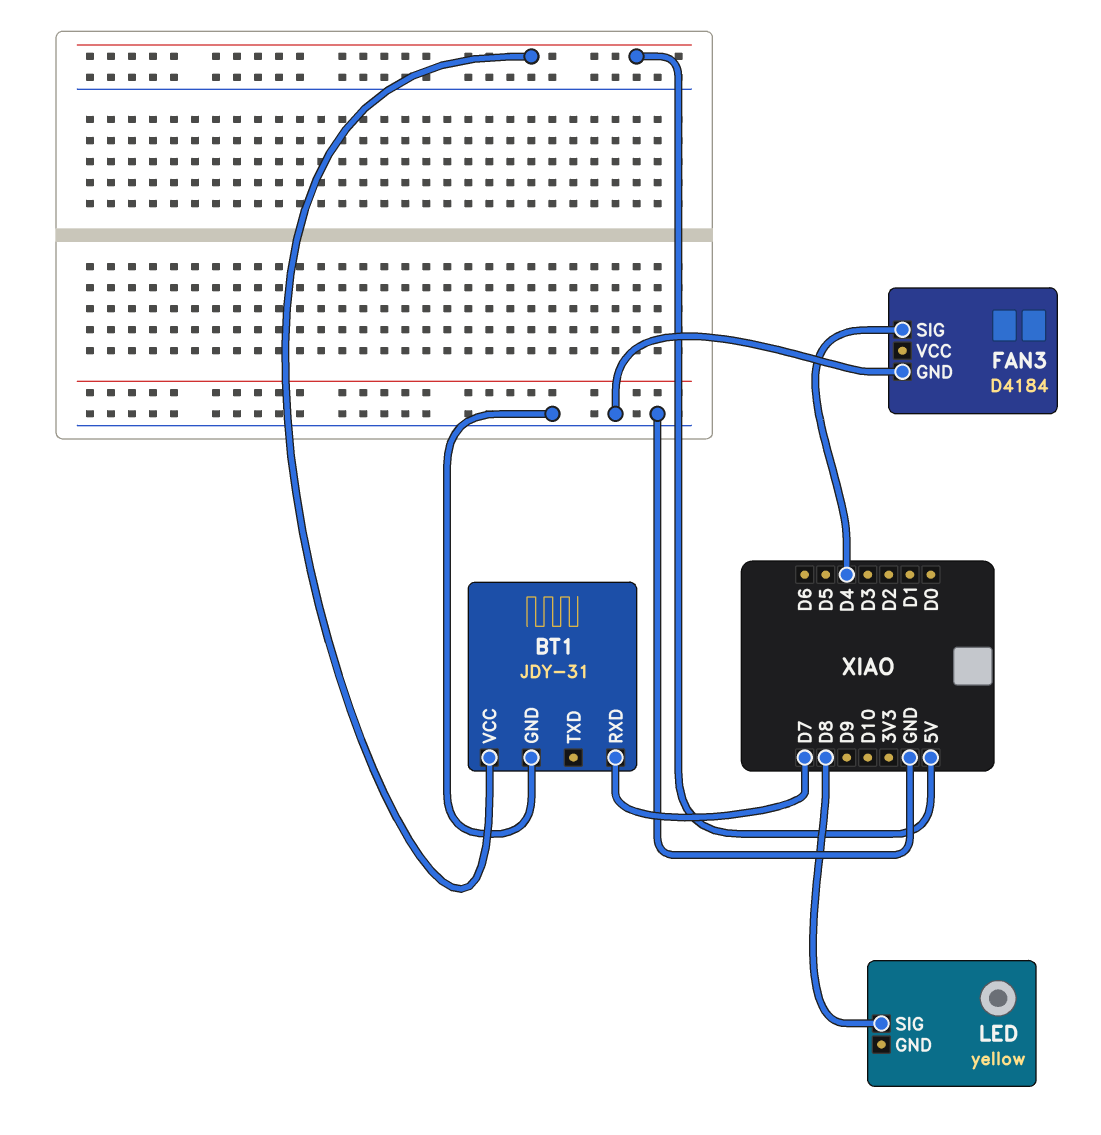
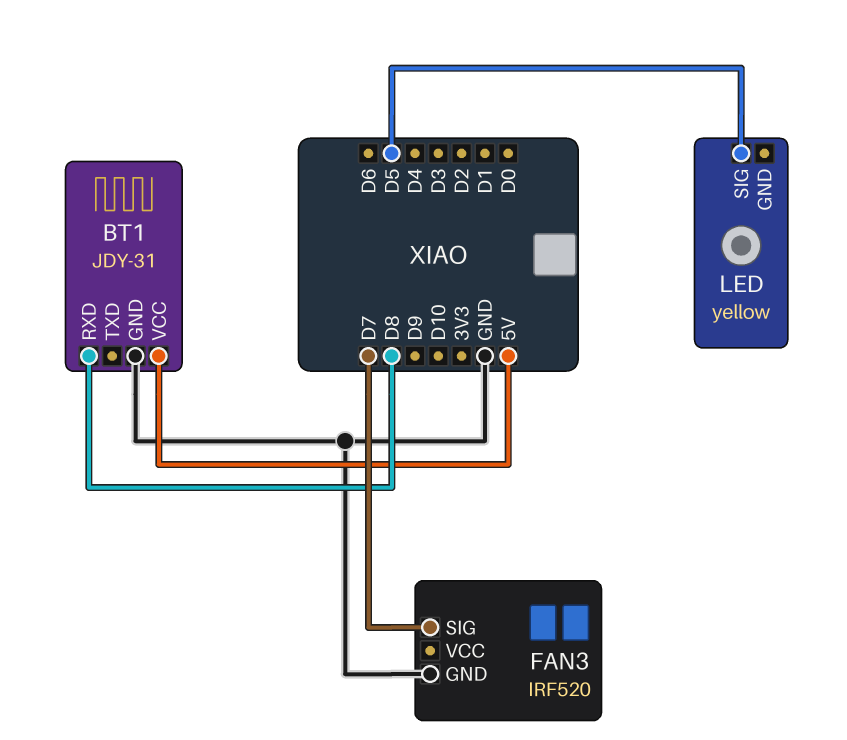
BT1 pin RXD: D7 -> D8
FAN3: D4184 -> IRF520
FAN3 pin SIG: D4 -> D7
LED pin SIG: D8 -> D5

